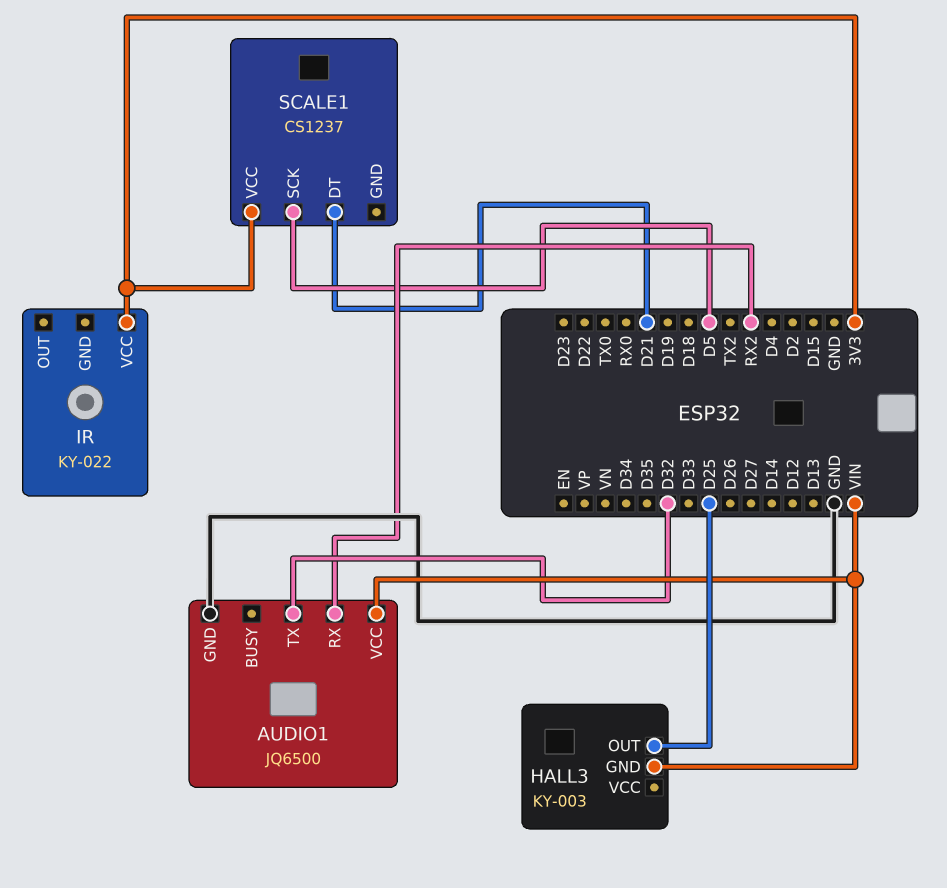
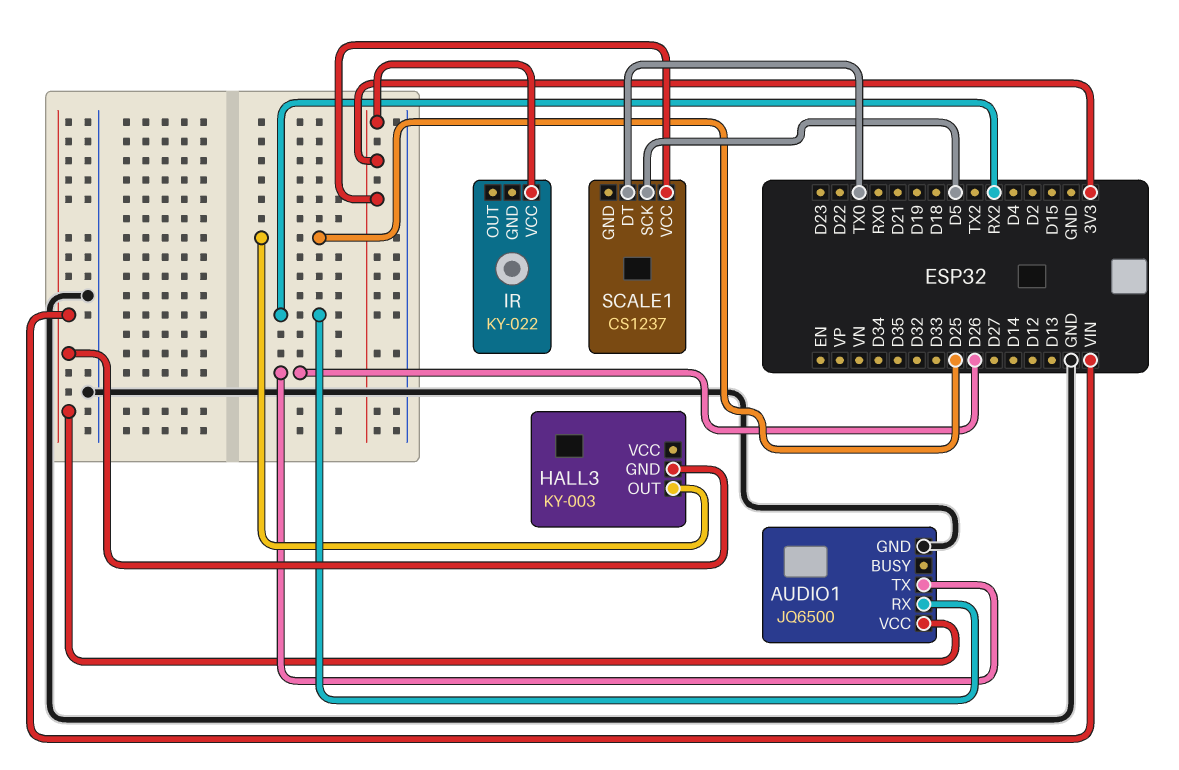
AUDIO1 pin TX: D32 -> D26
SCALE1 pin DT: D21 -> TX0

